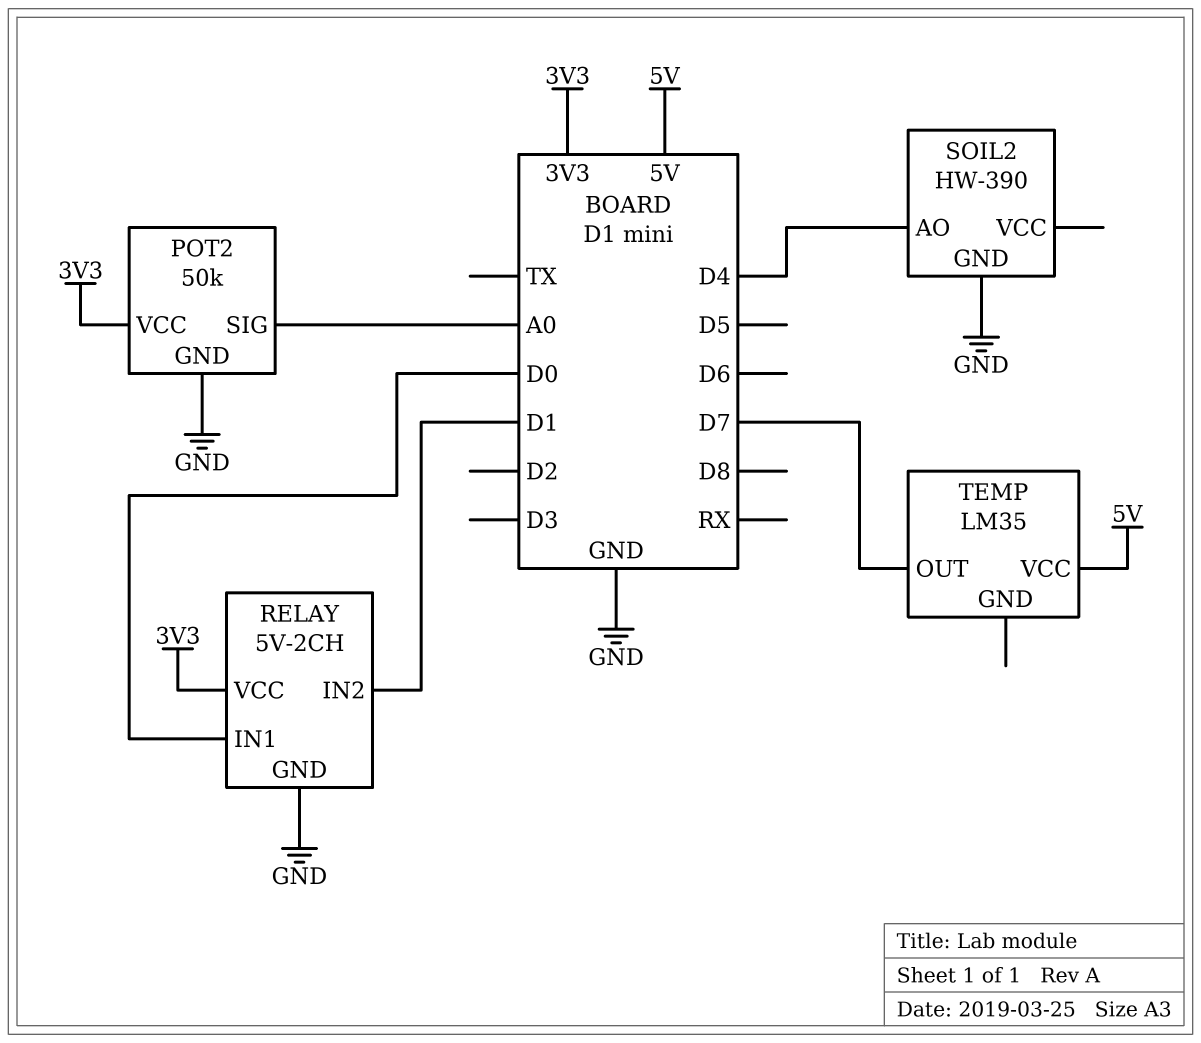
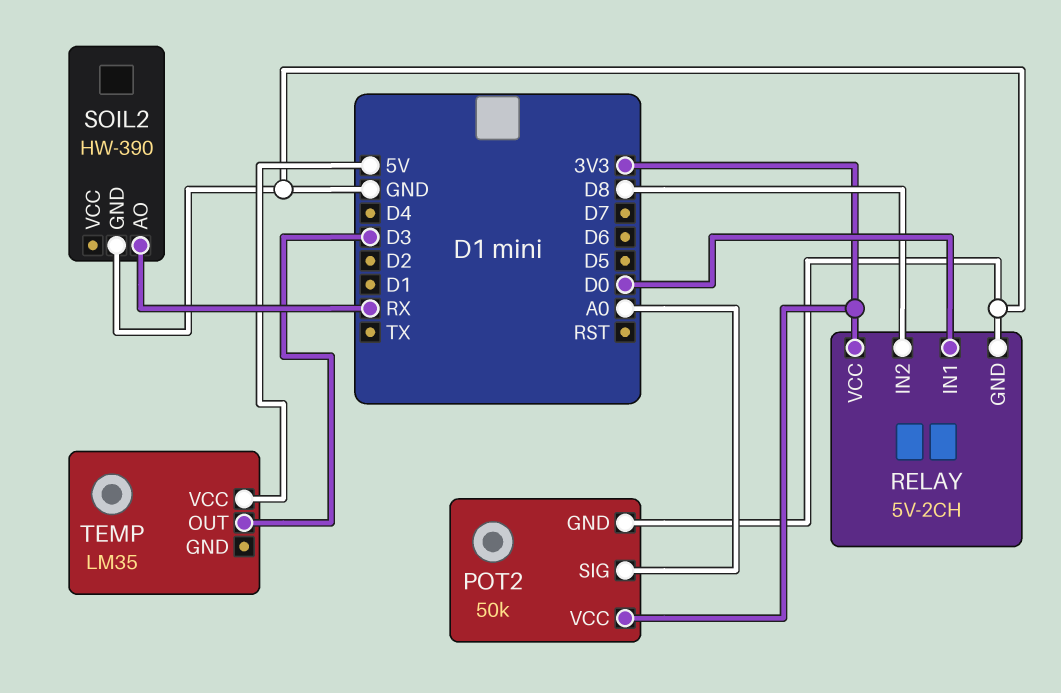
RELAY pin IN2: D1 -> D8
SOIL2 pin AO: D4 -> RX
TEMP pin OUT: D7 -> D3

